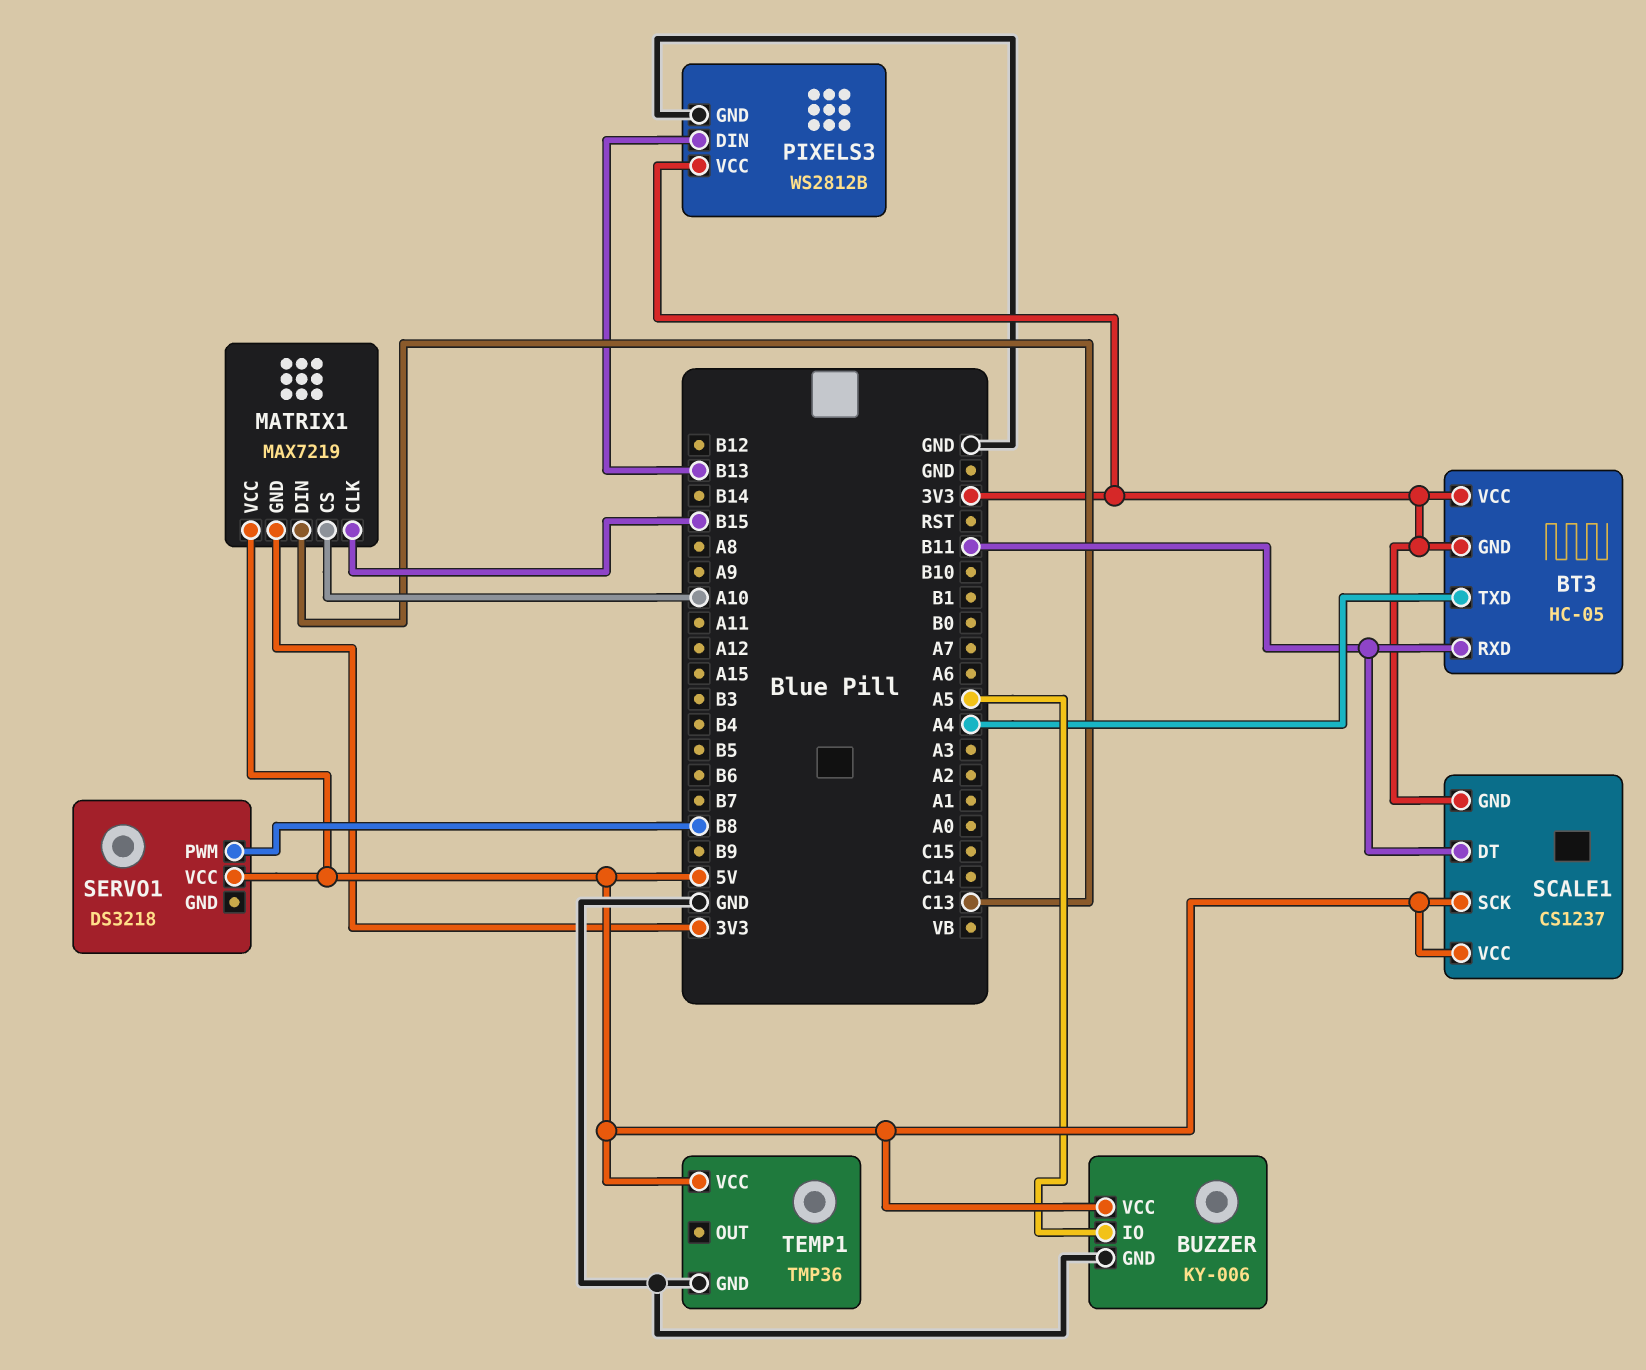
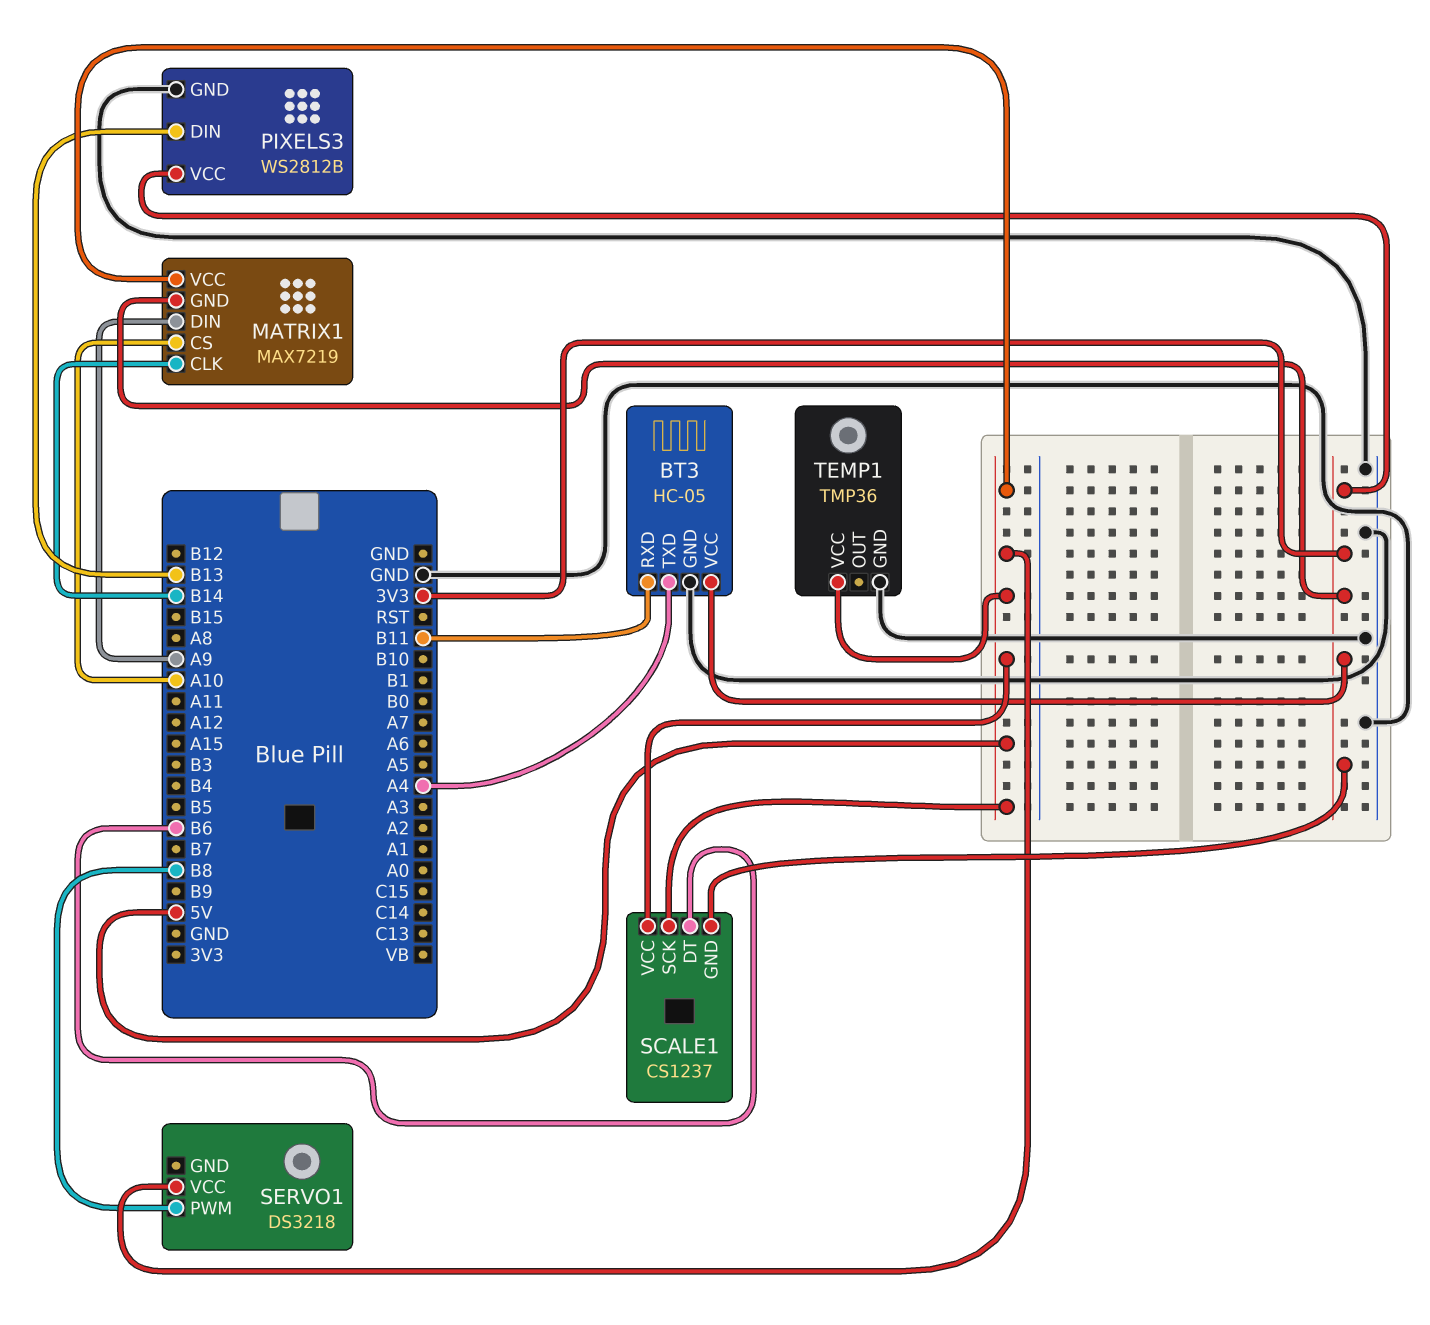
BT3 pin GND: 3V3 -> GND
BUZZER: KY-006 -> none
BUZZER pin GND: GND -> none
BUZZER pin IO: A5 -> none
BUZZER pin VCC: 5V -> none
MATRIX1 pin CLK: B15 -> B14
MATRIX1 pin DIN: C13 -> A9
SCALE1 pin DT: B11 -> B6

